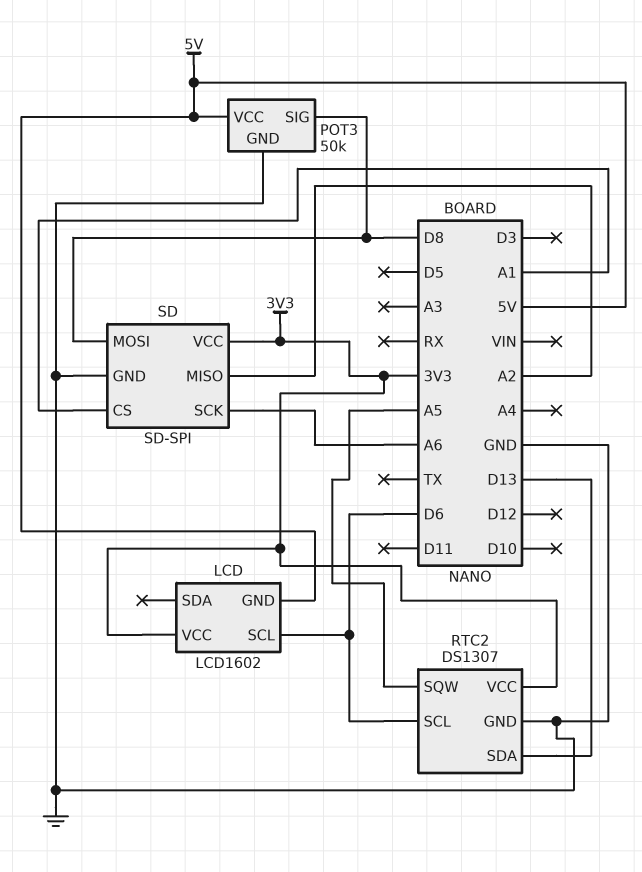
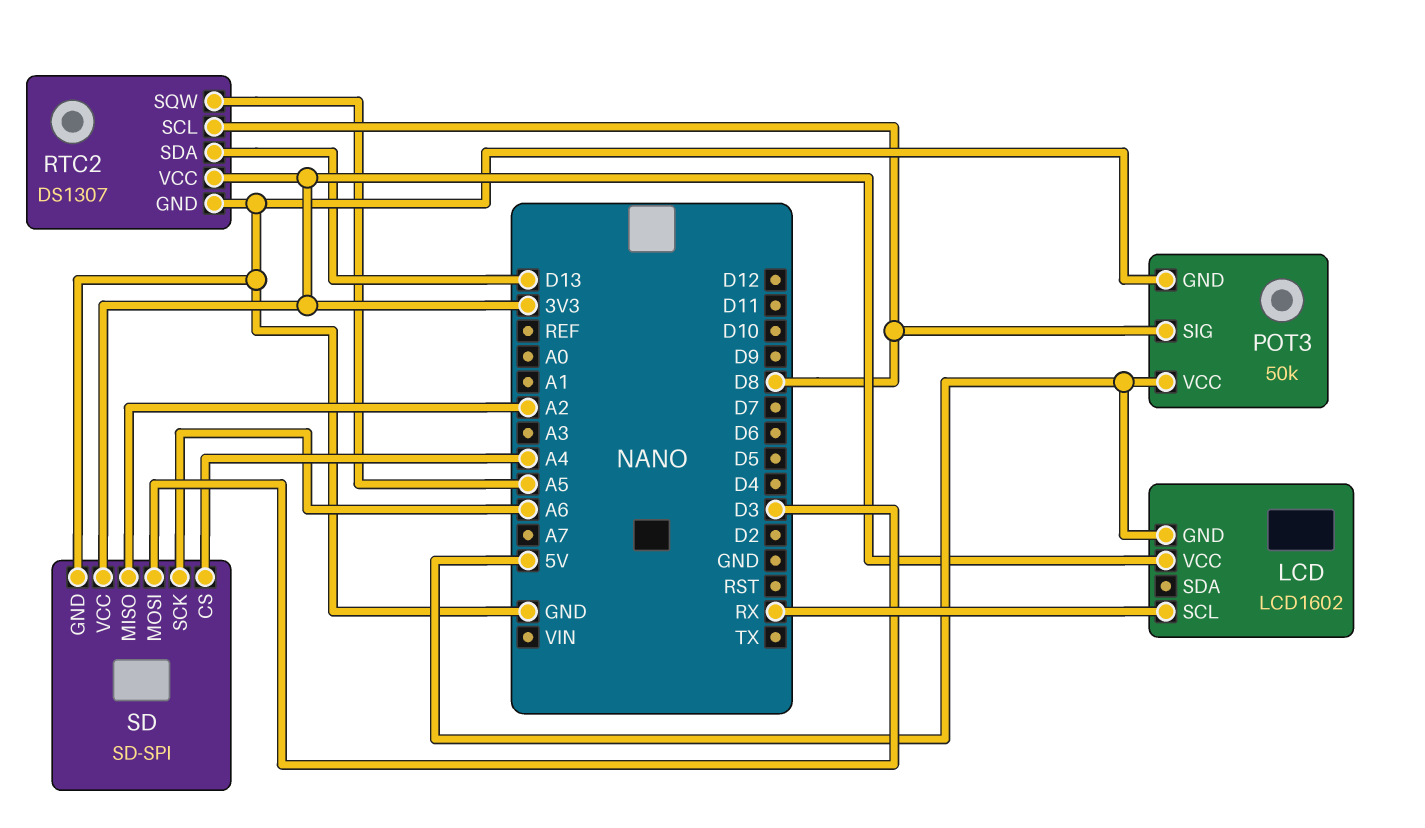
LCD pin SCL: D6 -> RX
RTC2 pin SCL: D6 -> D8
SD pin CS: A1 -> A4
SD pin MOSI: D8 -> D3

